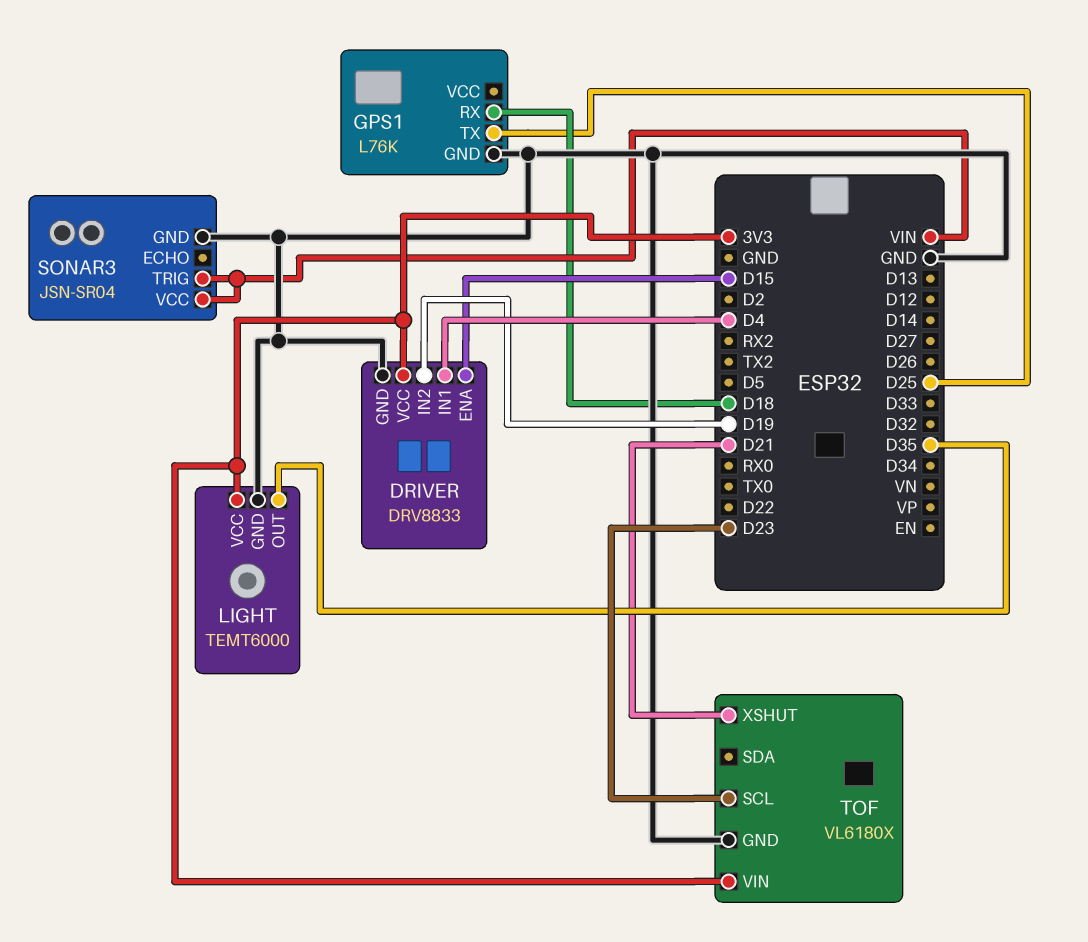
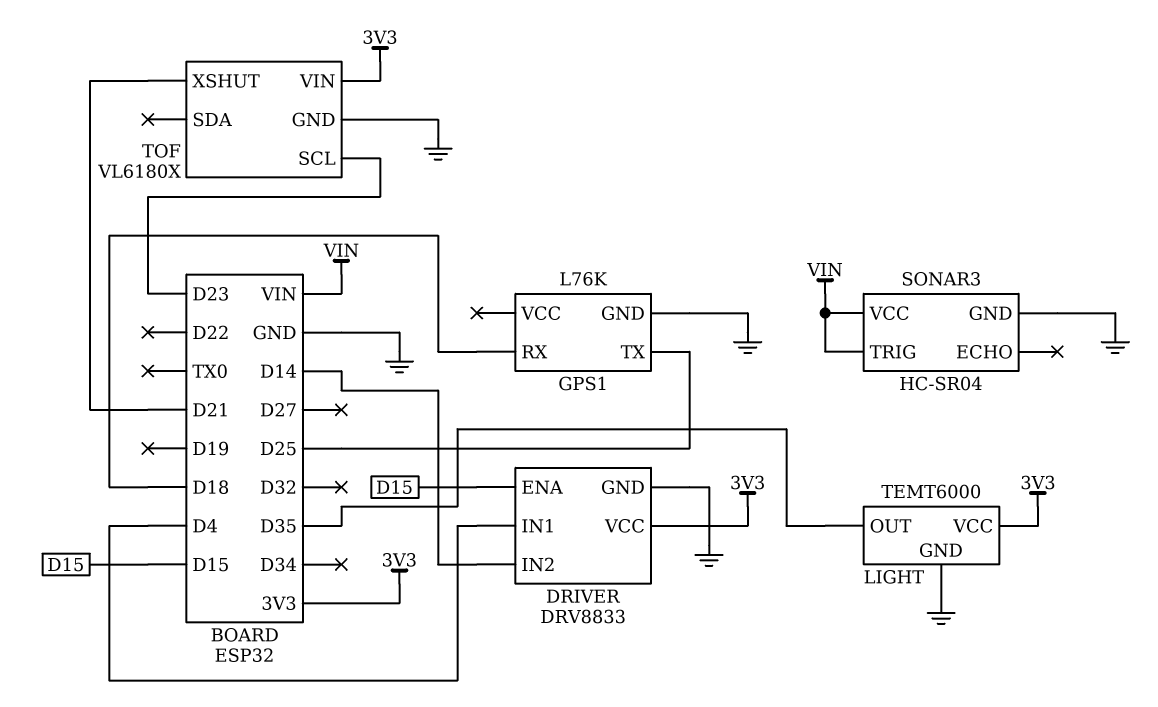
DRIVER pin IN2: D19 -> D14
SONAR3: JSN-SR04 -> HC-SR04

